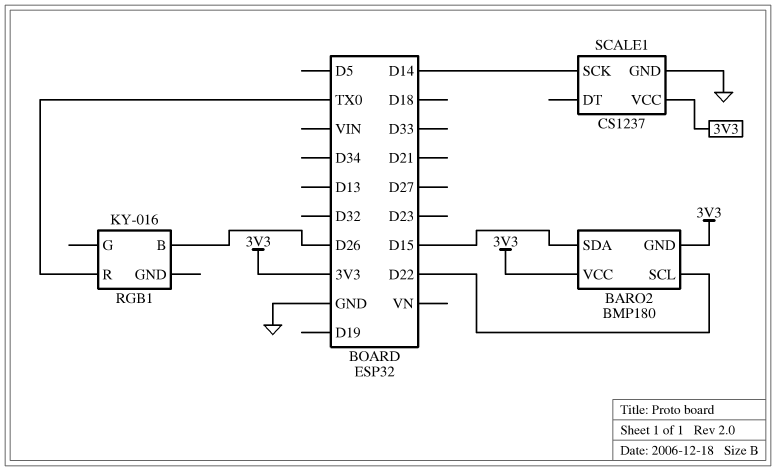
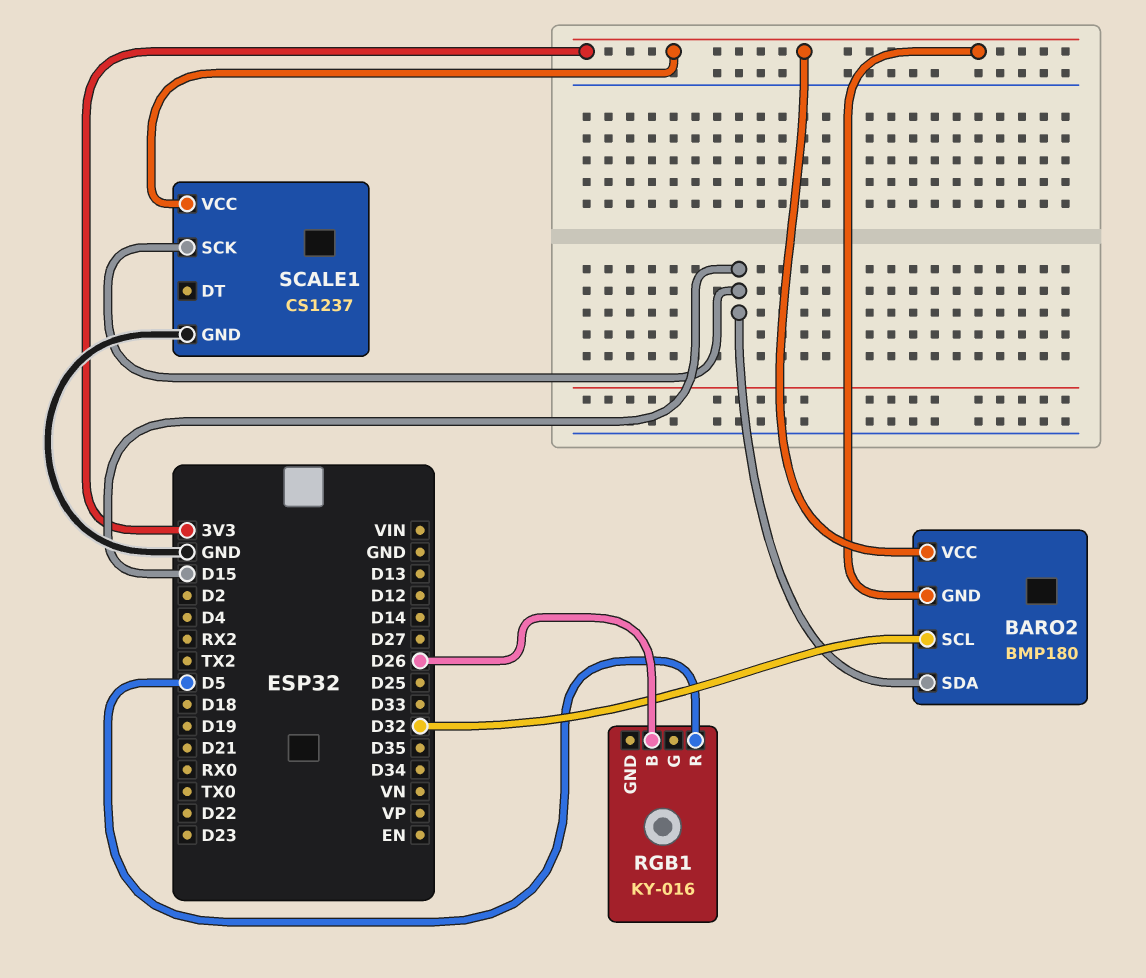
BARO2 pin SCL: D22 -> D32
RGB1 pin R: TX0 -> D5
SCALE1 pin SCK: D14 -> D15

